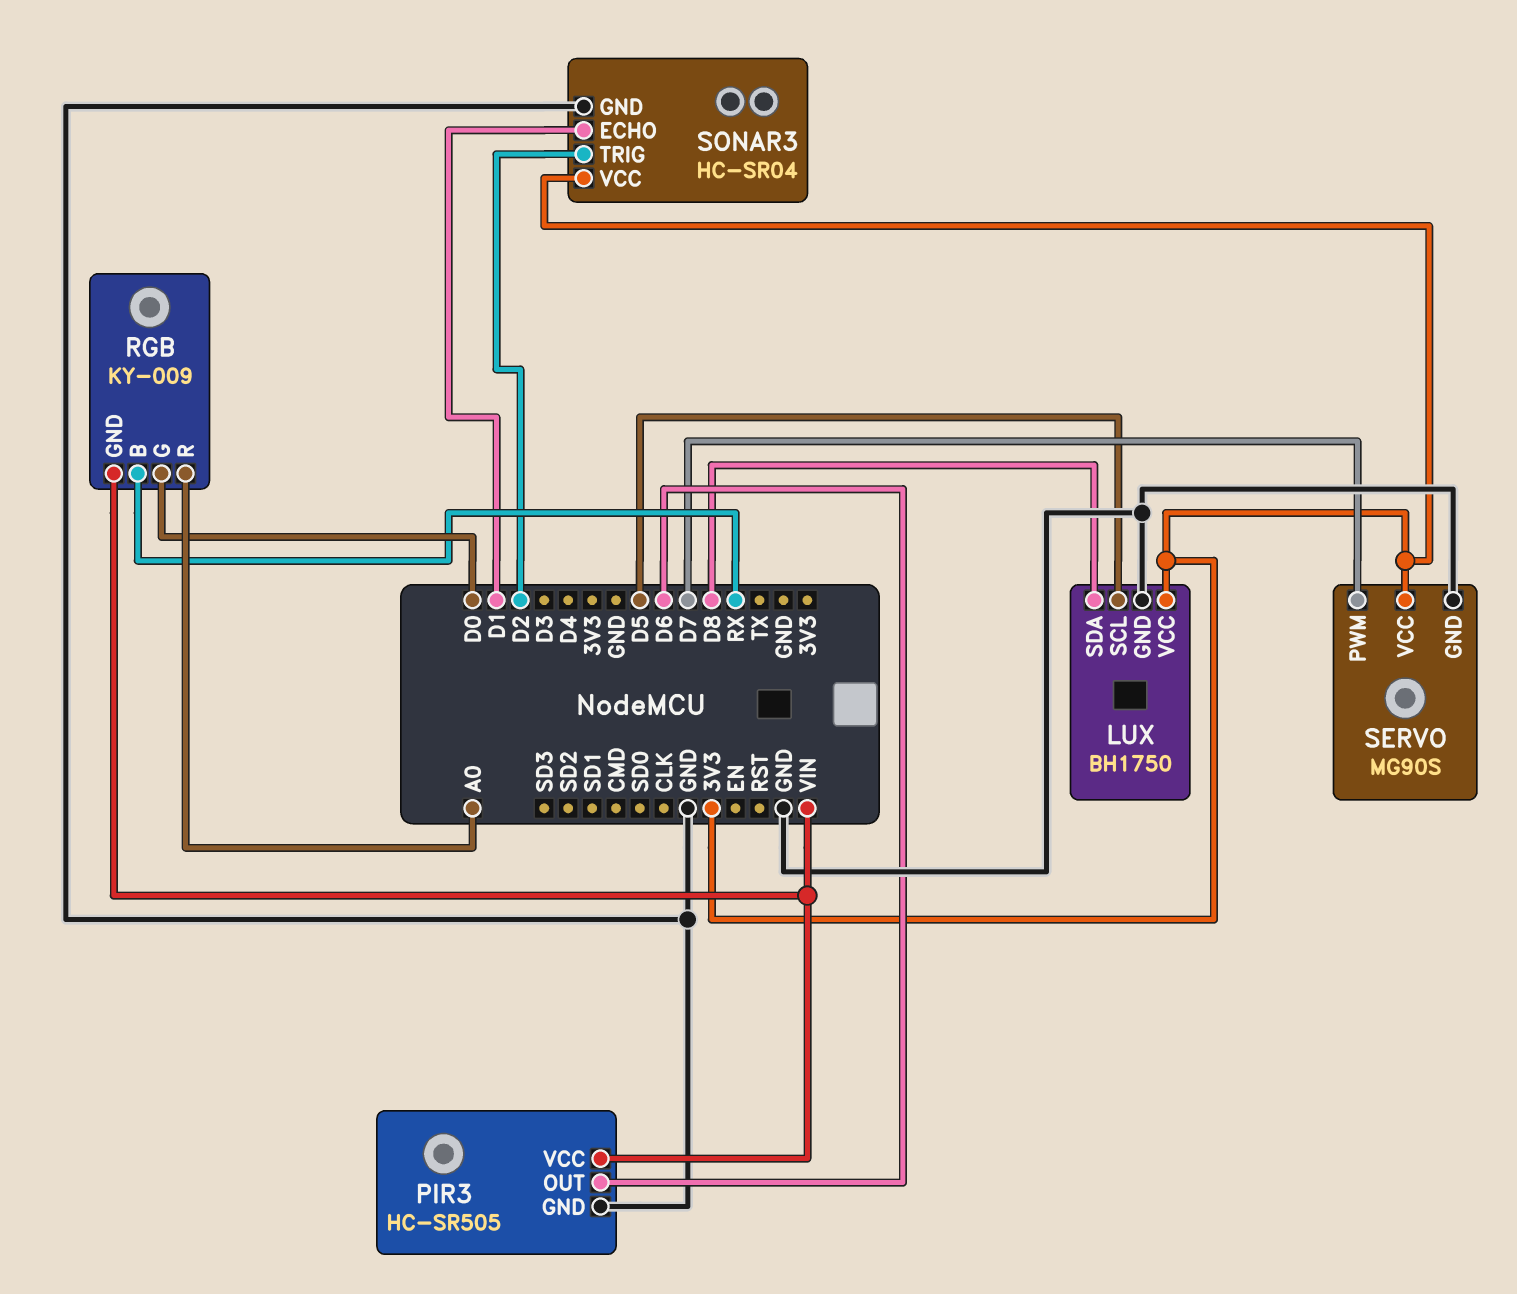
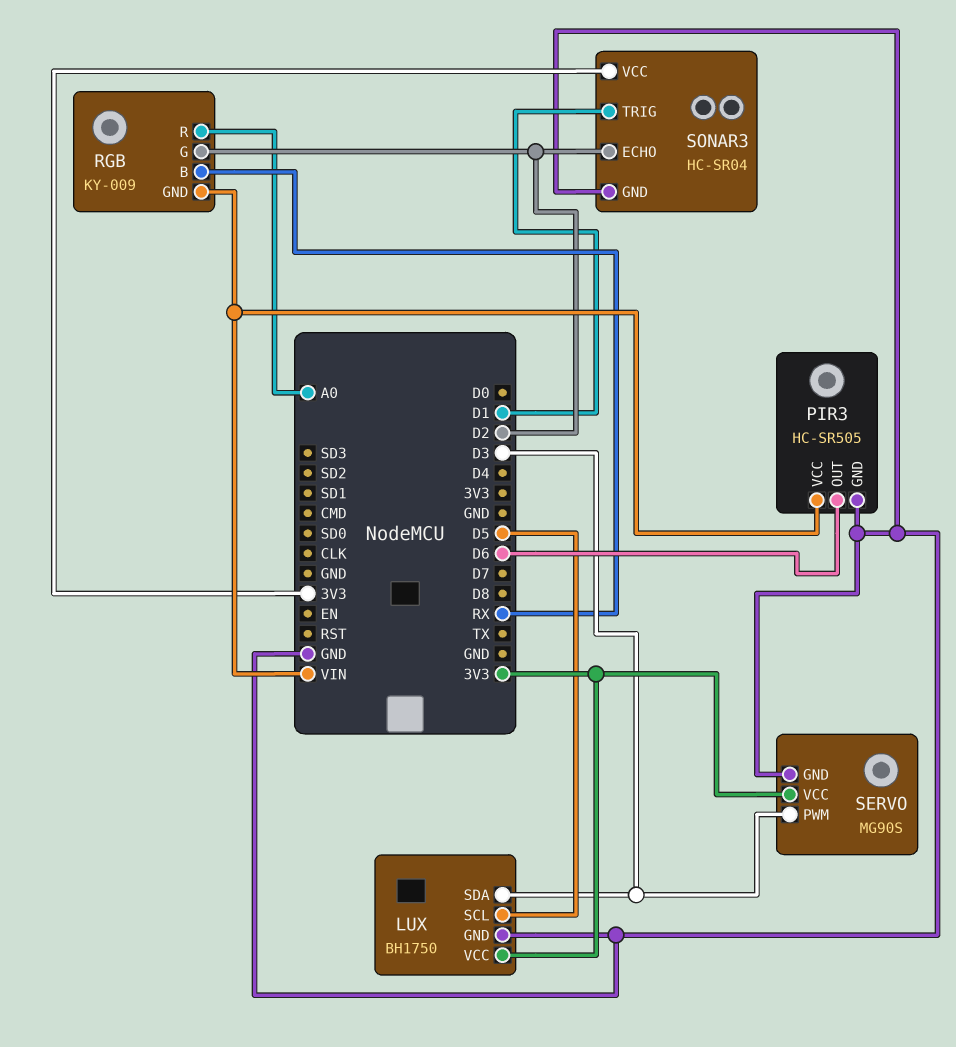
LUX pin SDA: D8 -> D3
RGB pin G: D0 -> D2
SERVO pin PWM: D7 -> D3
SONAR3 pin ECHO: D1 -> D2
SONAR3 pin TRIG: D2 -> D1

